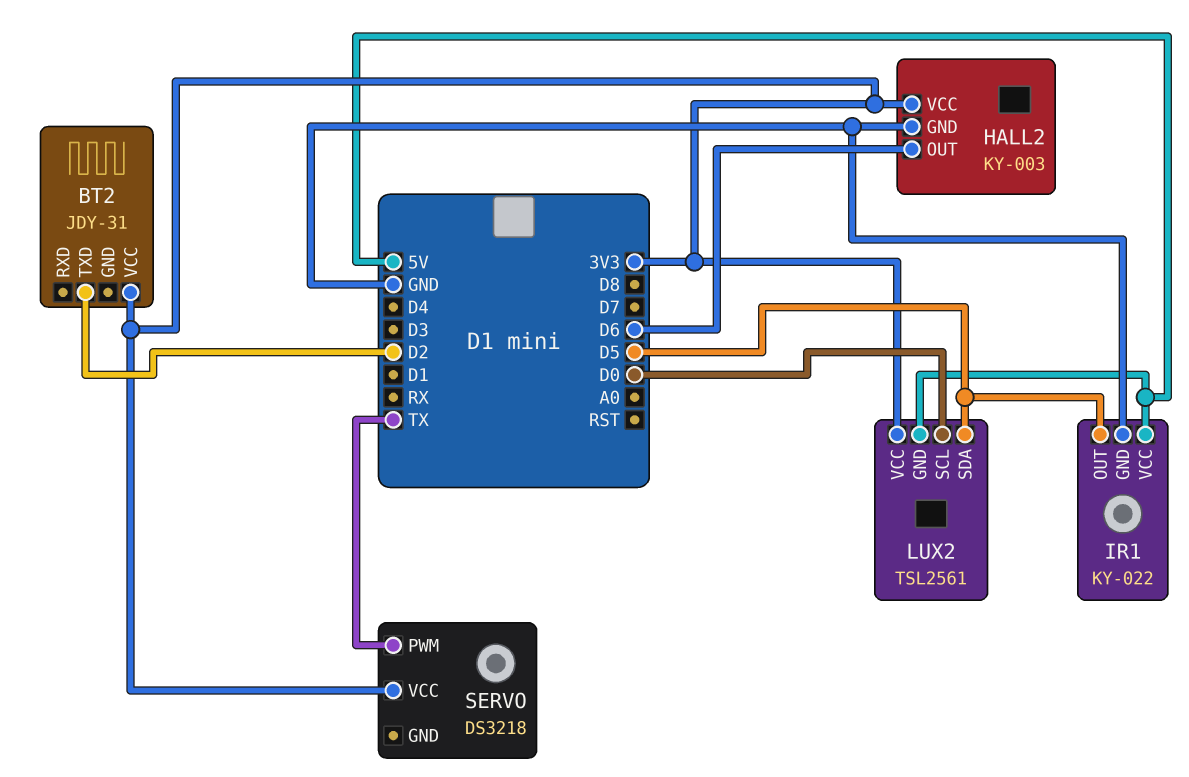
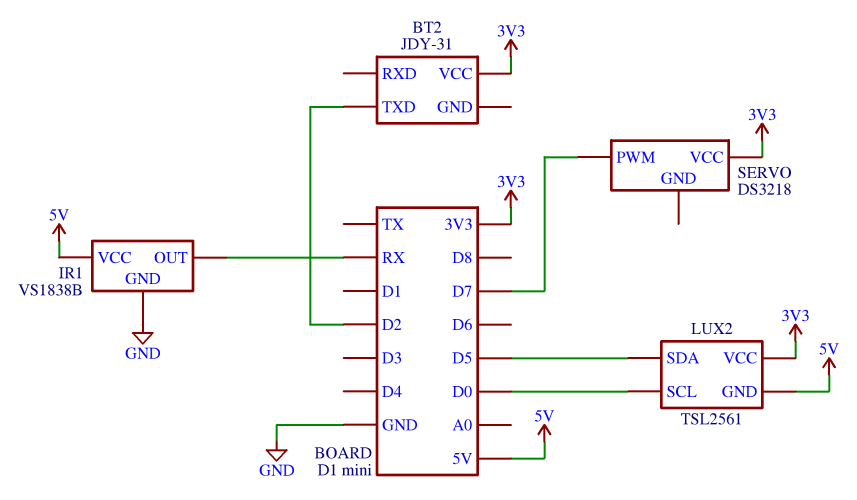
HALL2: KY-003 -> none
HALL2 pin GND: GND -> none
HALL2 pin OUT: D6 -> none
HALL2 pin VCC: 3V3 -> none
IR1: KY-022 -> VS1838B
IR1 pin OUT: D5 -> RX
SERVO pin PWM: TX -> D7

